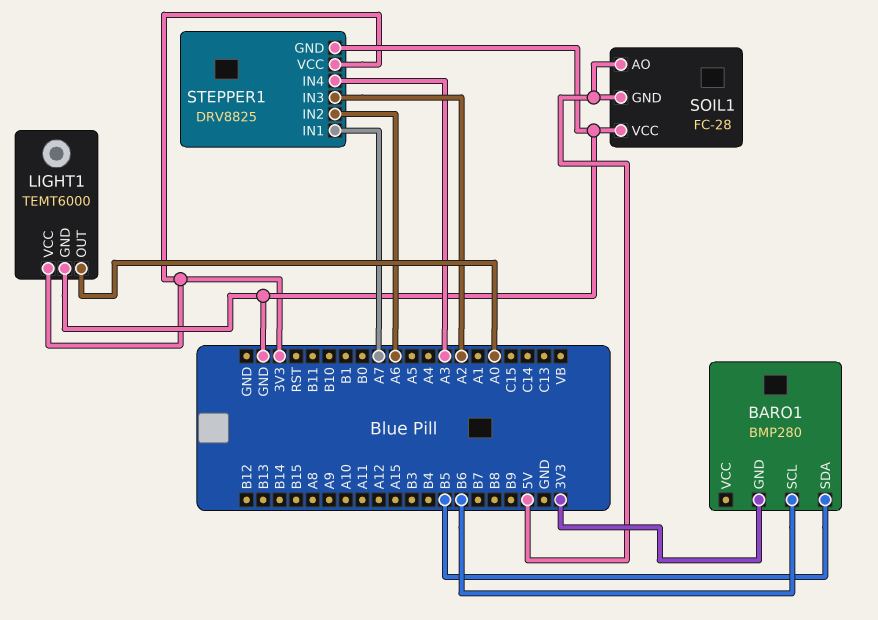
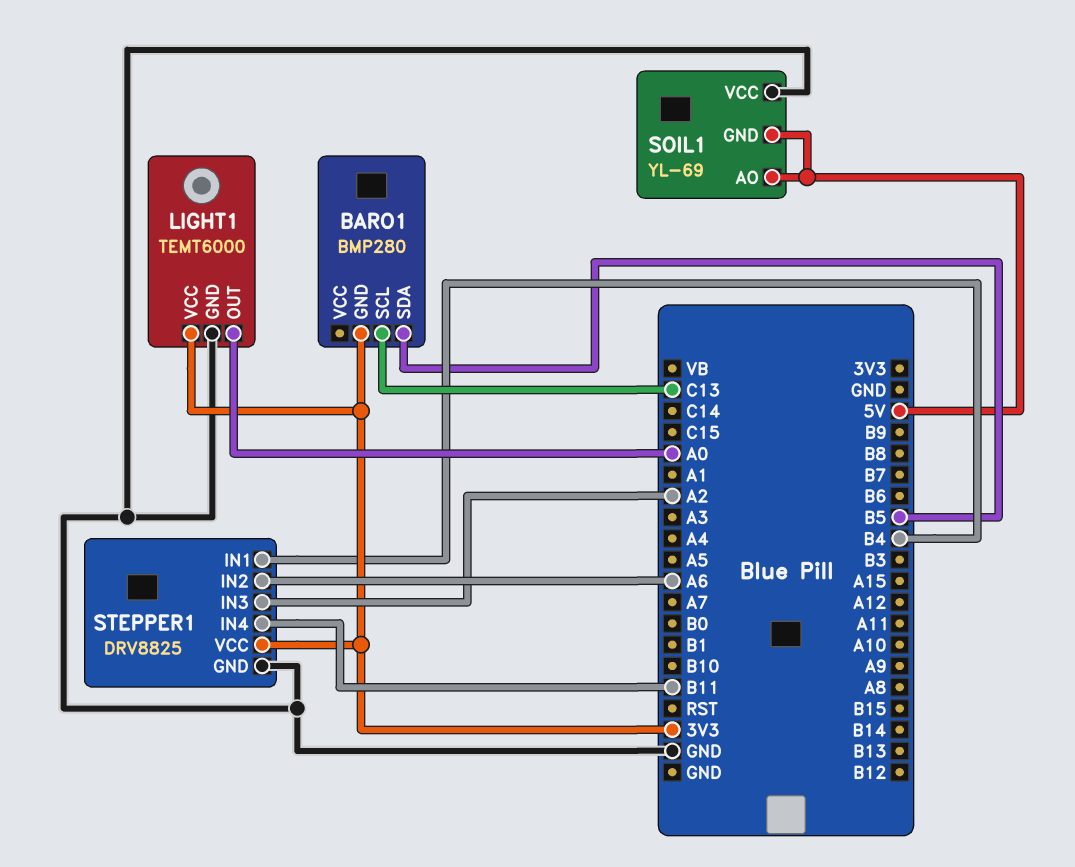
BARO1 pin SCL: B6 -> C13
SOIL1: FC-28 -> YL-69
STEPPER1 pin IN1: A7 -> B4
STEPPER1 pin IN4: A3 -> B11

